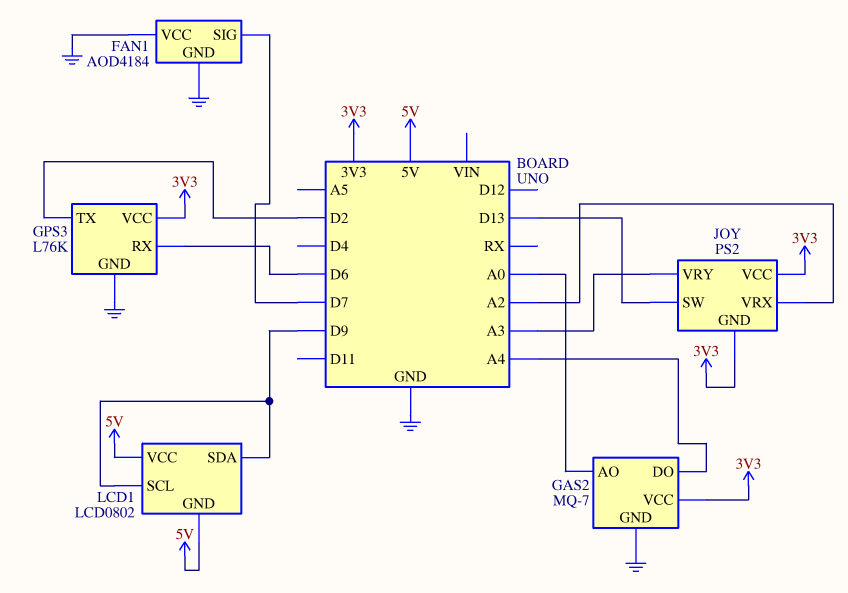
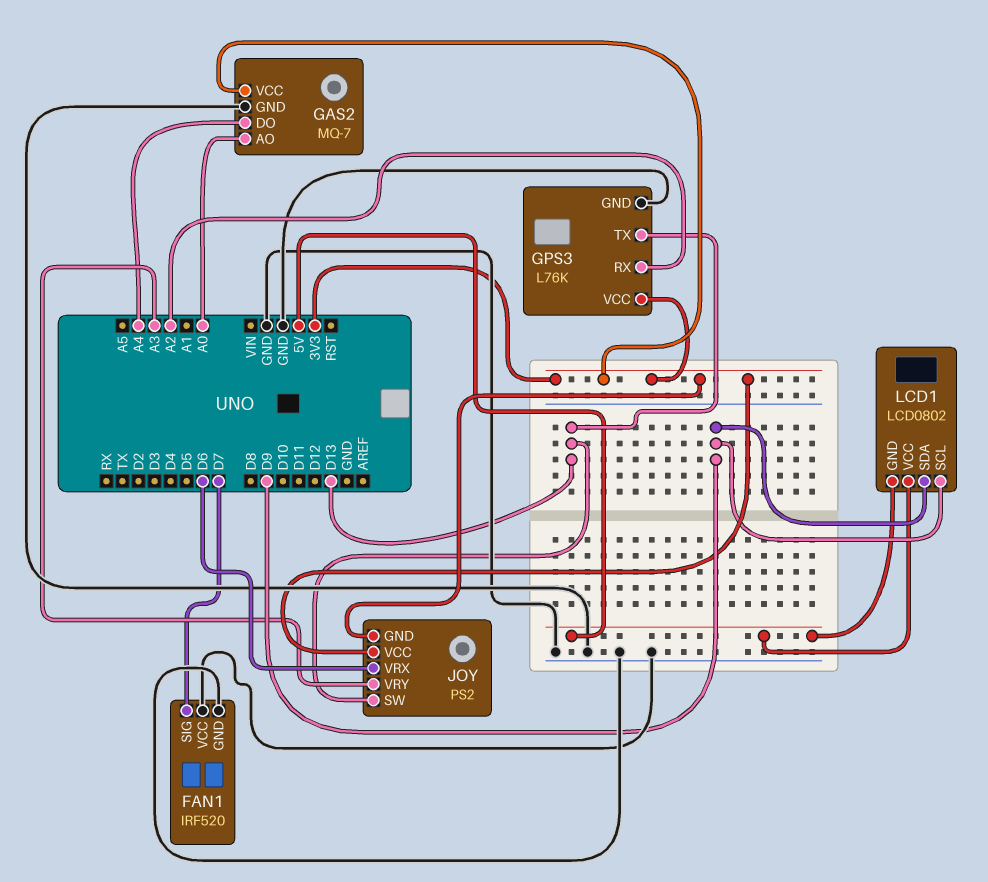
FAN1: AOD4184 -> IRF520
GPS3 pin RX: D6 -> A2
GPS3 pin TX: D2 -> D13
JOY pin VRX: A2 -> D6

